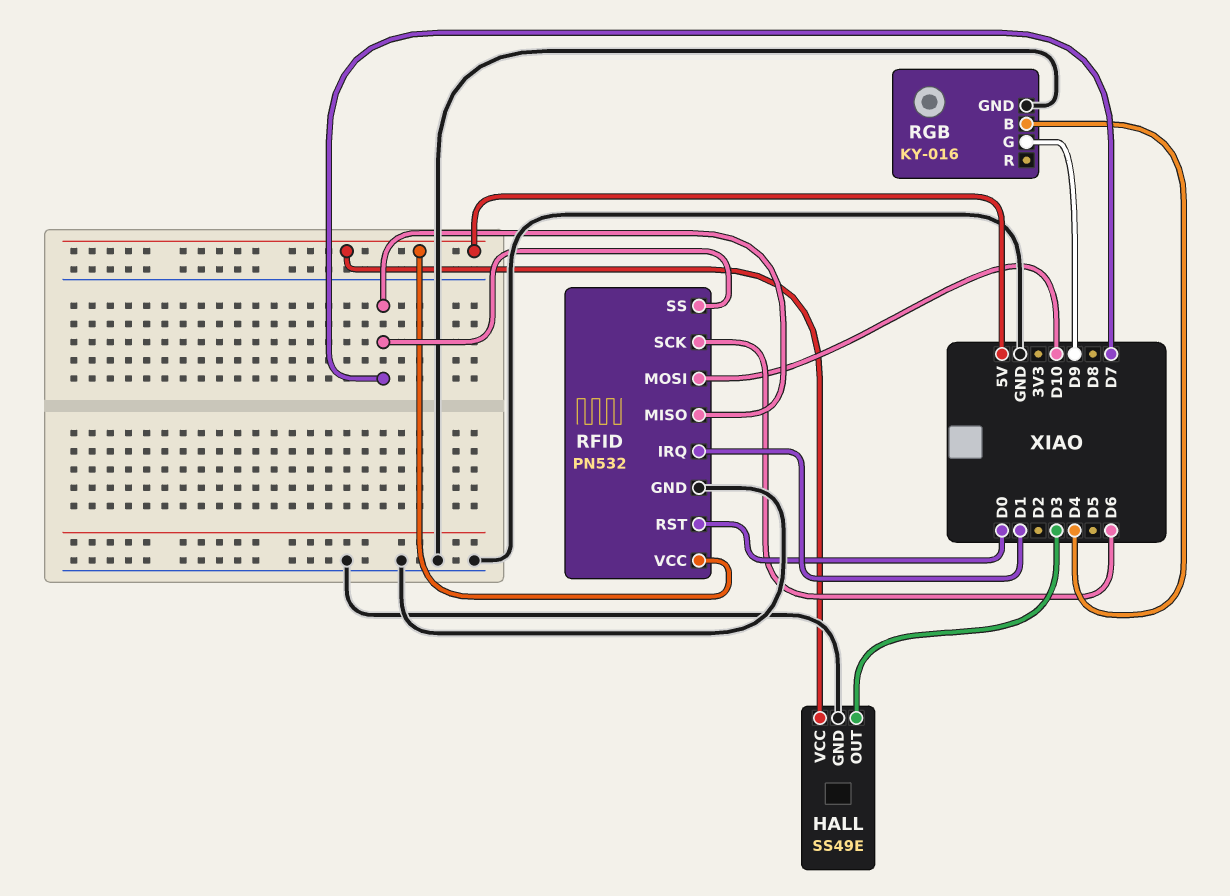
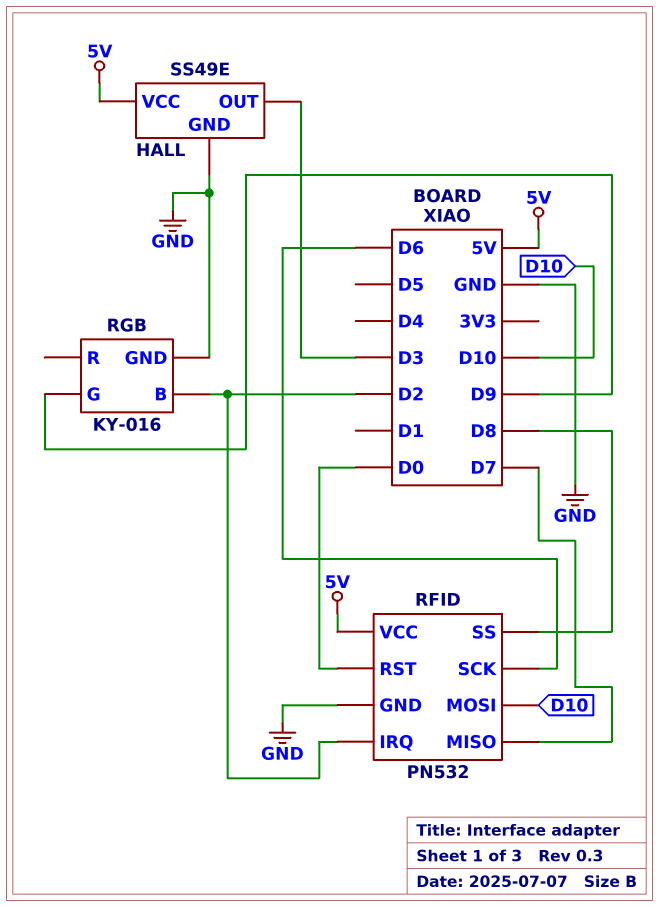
RFID pin IRQ: D1 -> D2
RFID pin SS: D7 -> D8
RGB pin B: D4 -> D2

